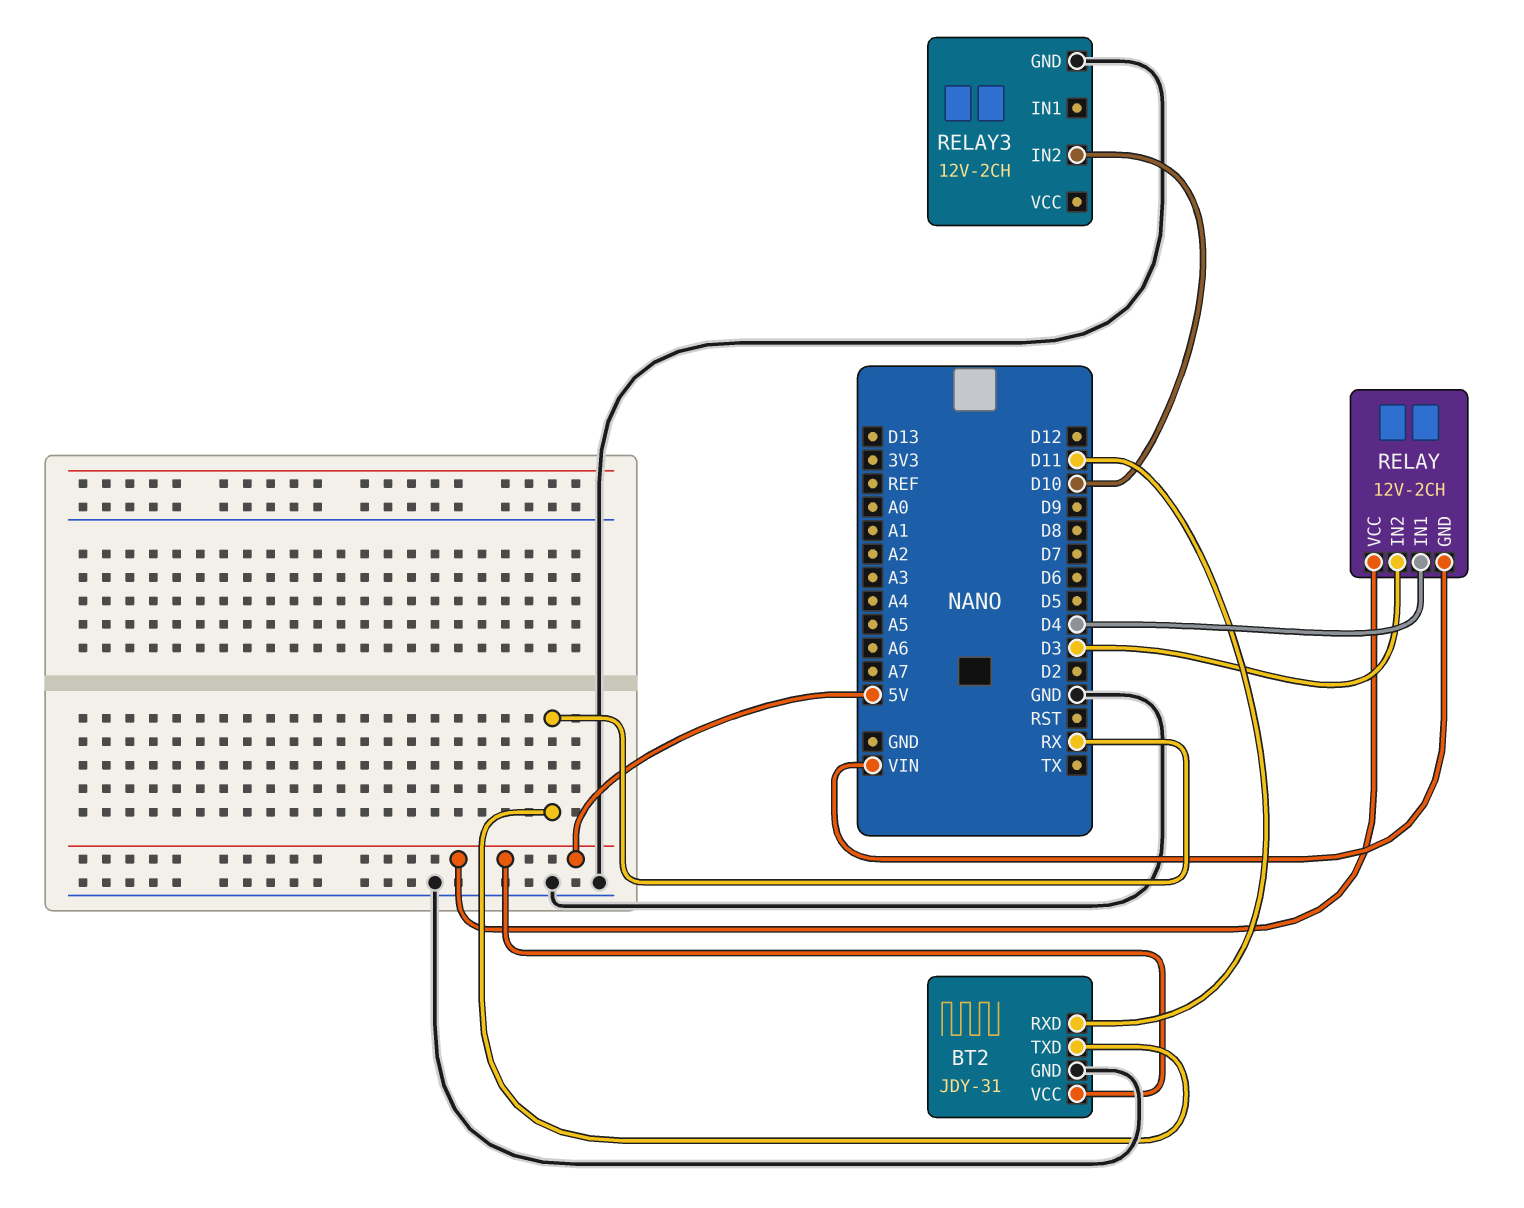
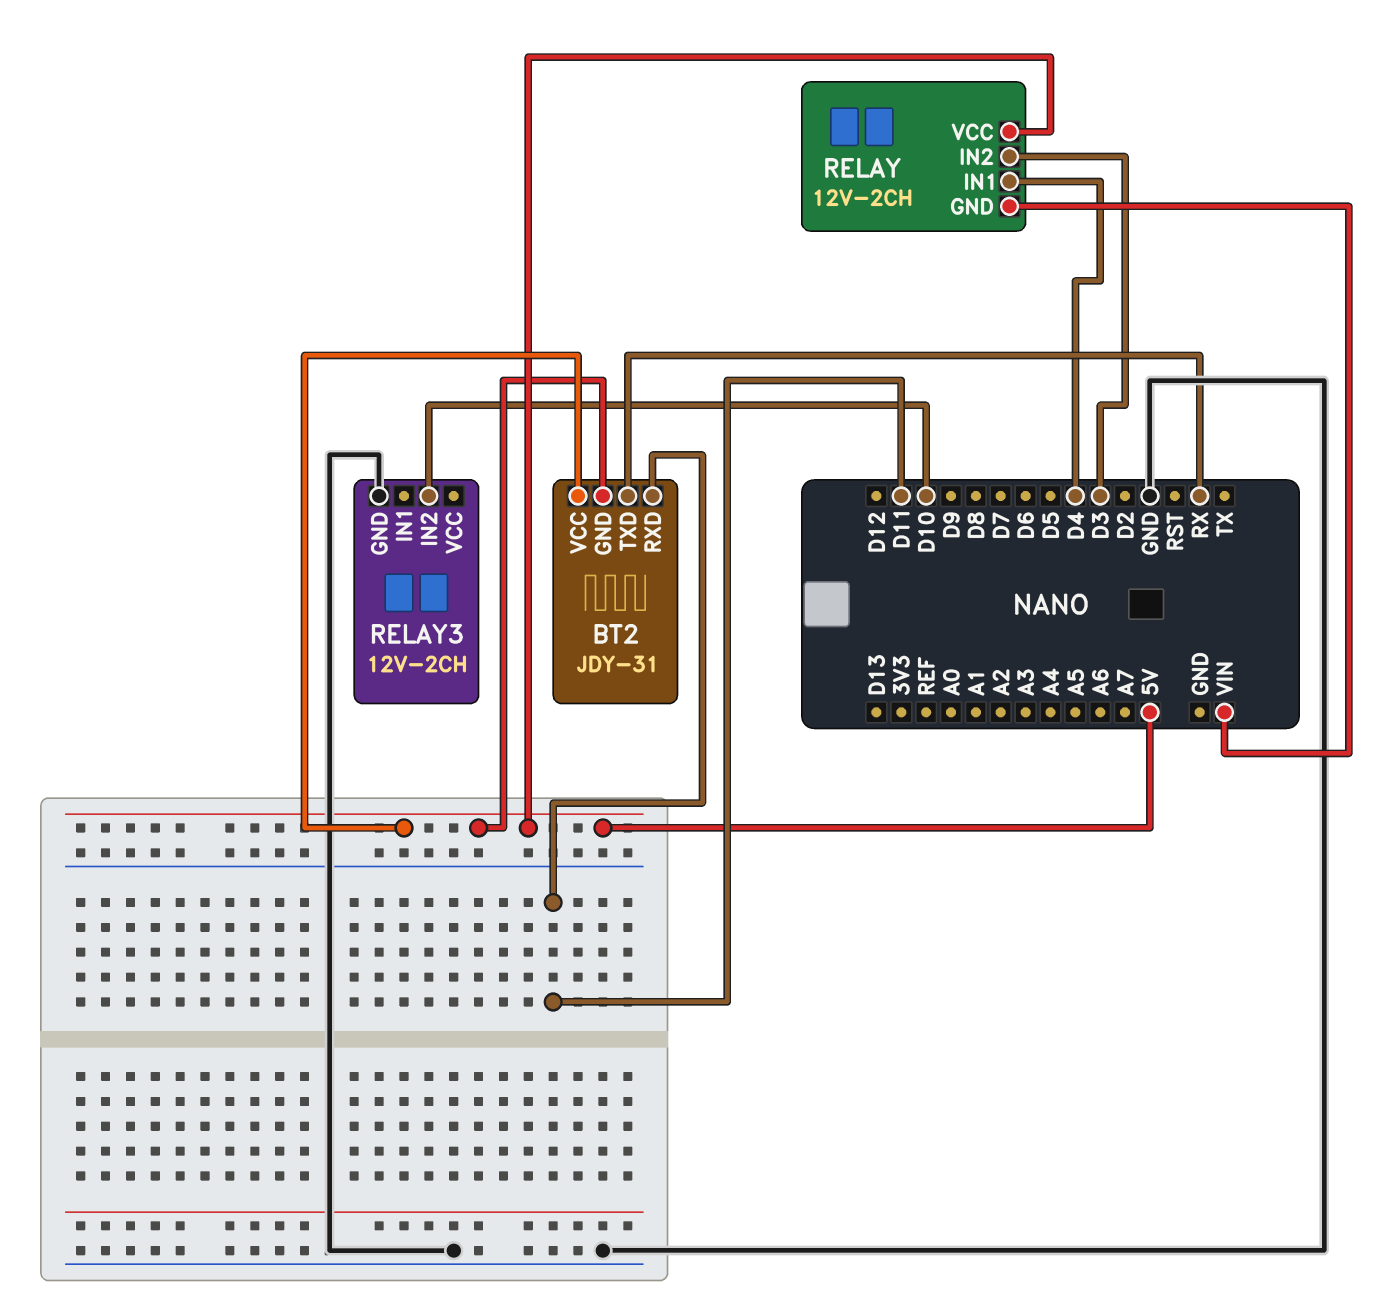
BT2 pin GND: GND -> 5V

